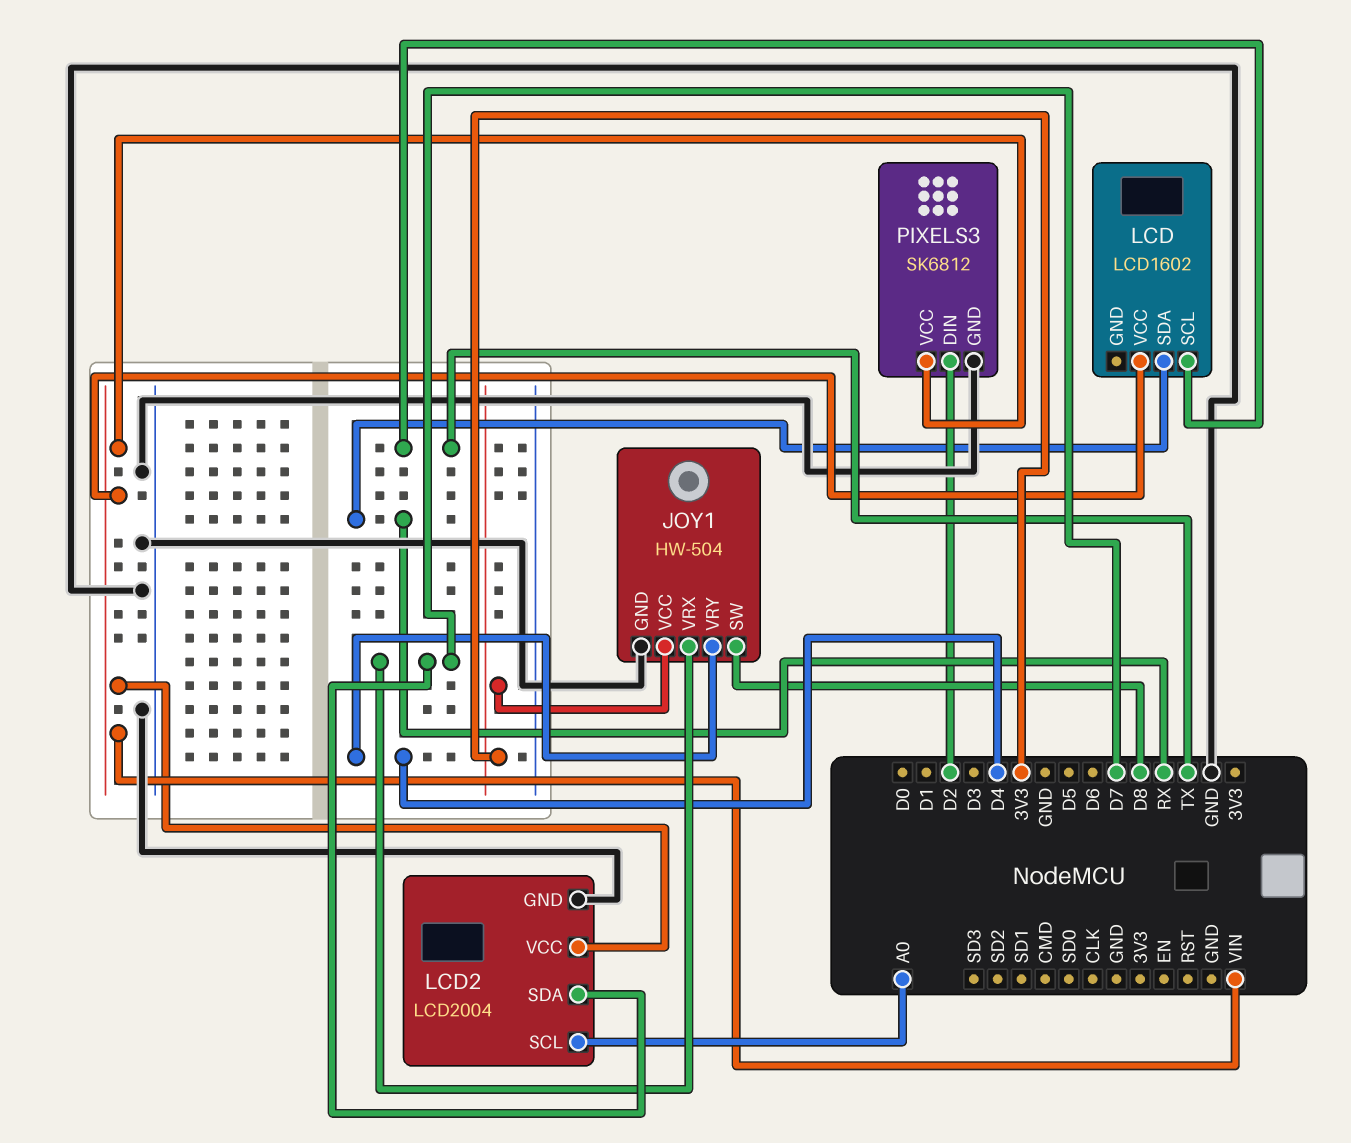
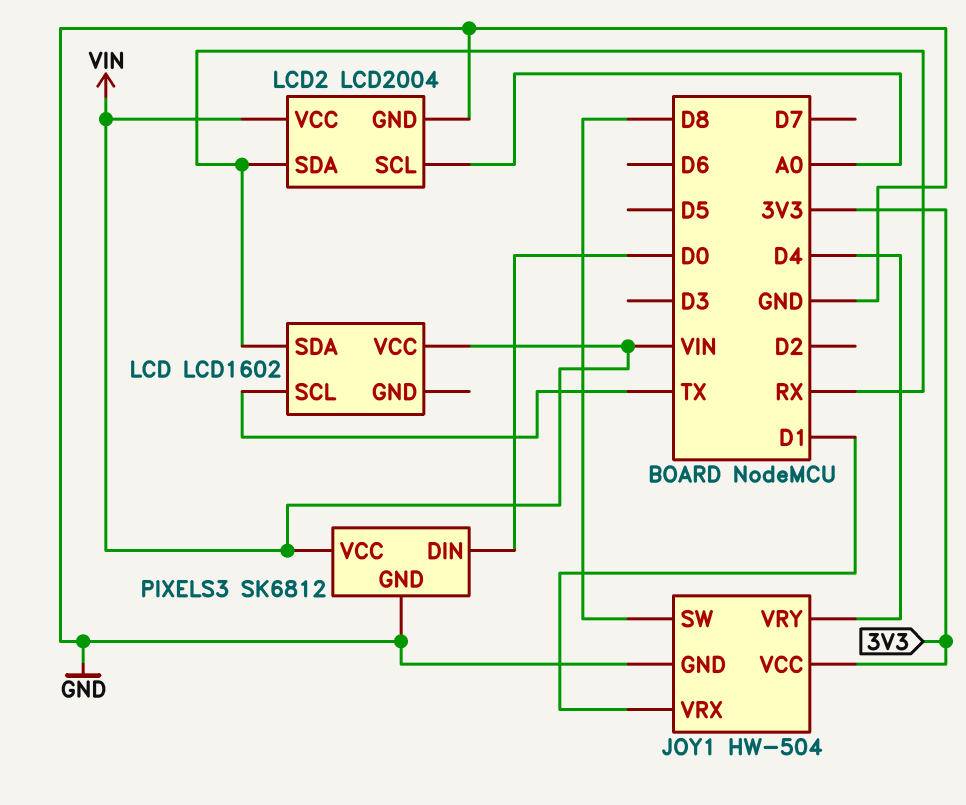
JOY1 pin VRX: D7 -> D1
LCD2 pin SDA: D7 -> RX
PIXELS3 pin DIN: D2 -> D0

